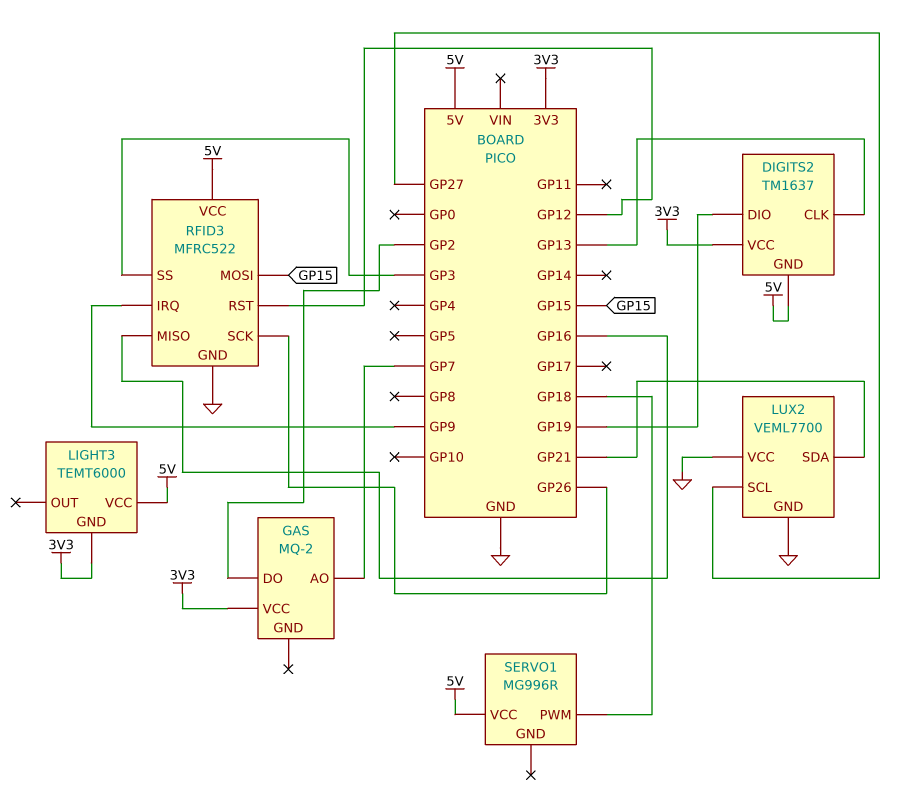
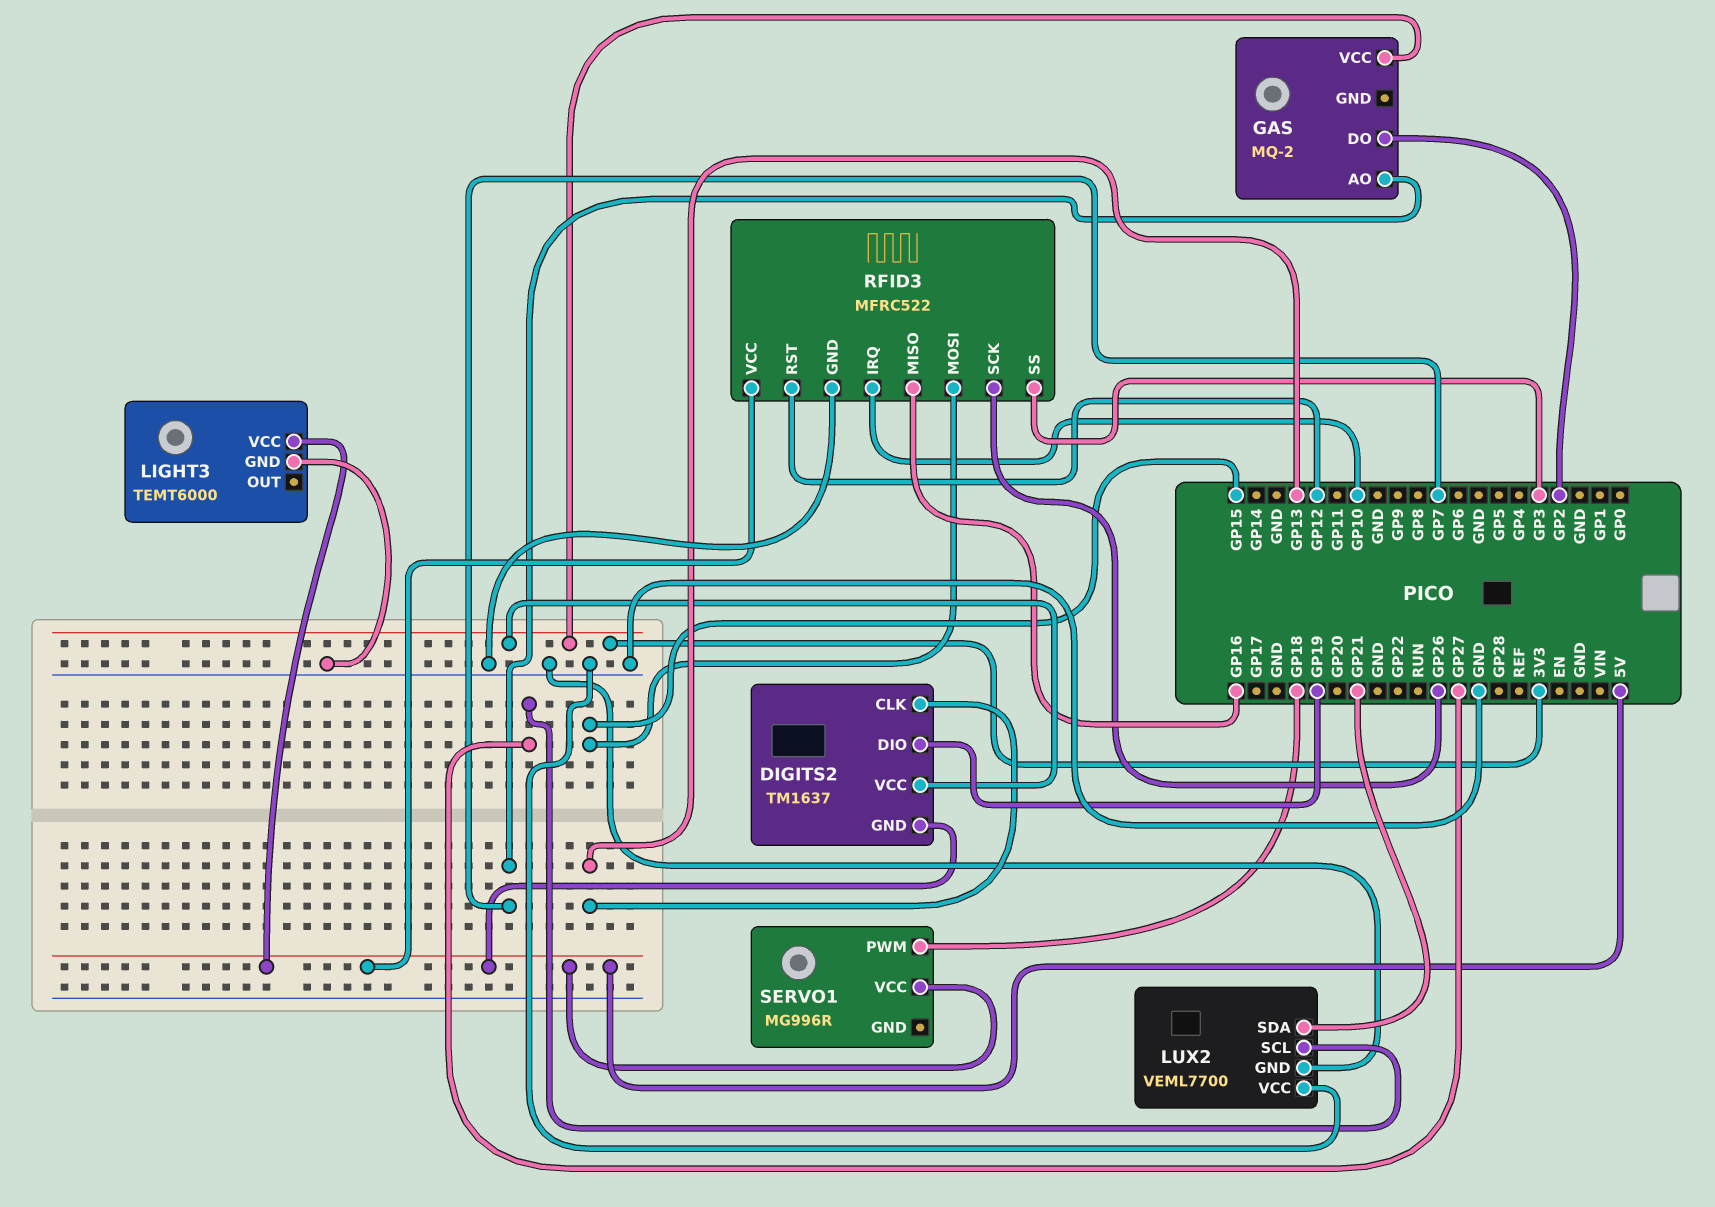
LIGHT3 pin GND: 3V3 -> GND
RFID3 pin IRQ: GP9 -> GP10

